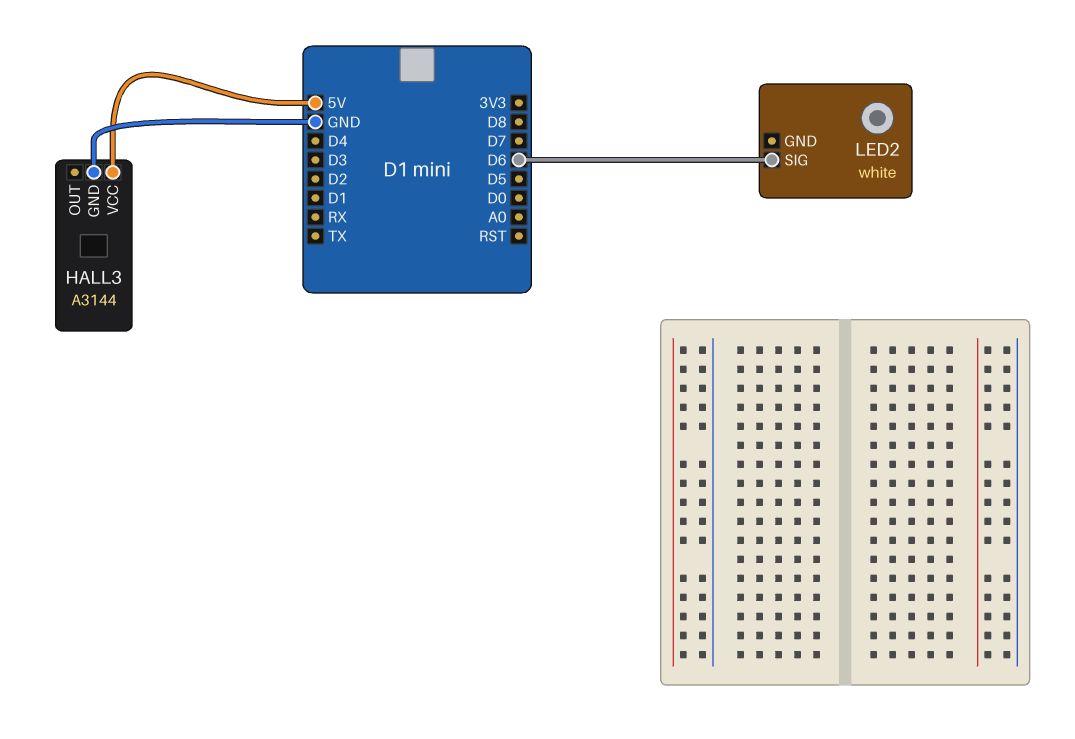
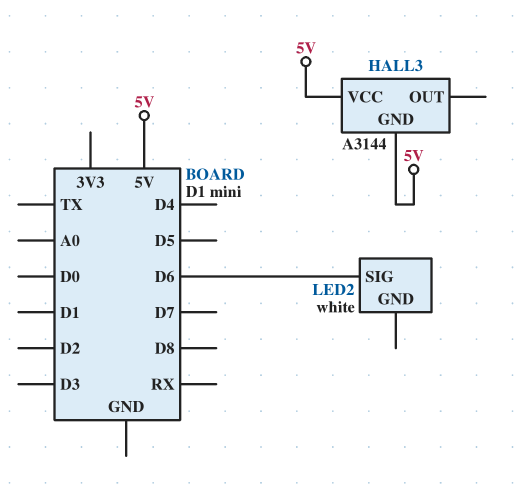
HALL3 pin GND: GND -> 5V

